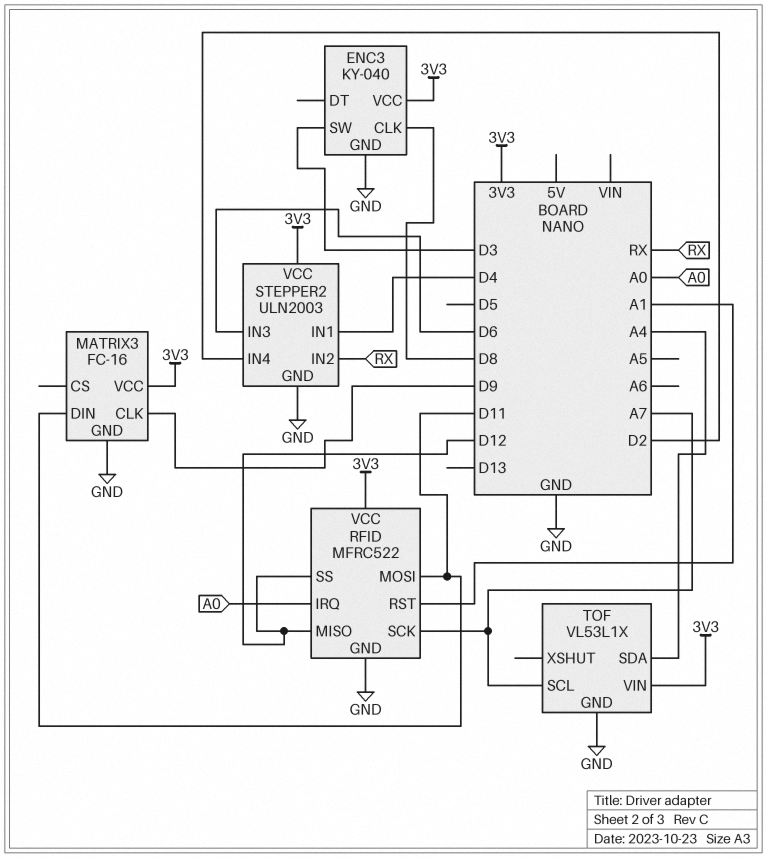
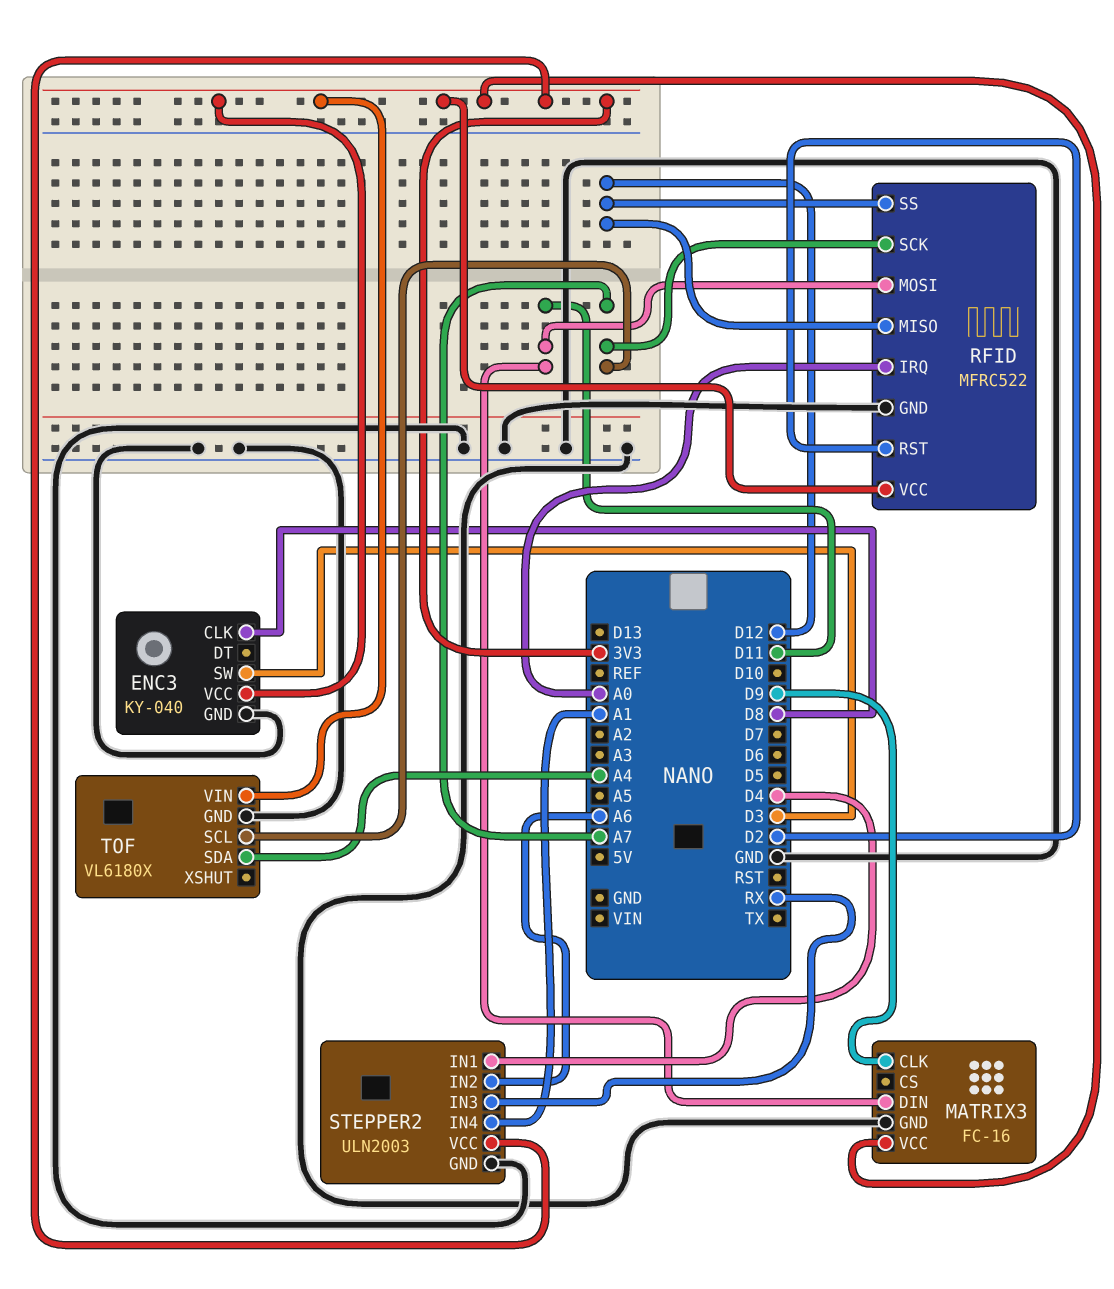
RFID pin RST: A1 -> D2
STEPPER2 pin IN2: RX -> A6
STEPPER2 pin IN3: D6 -> RX
STEPPER2 pin IN4: D2 -> A1
TOF: VL53L1X -> VL6180X

